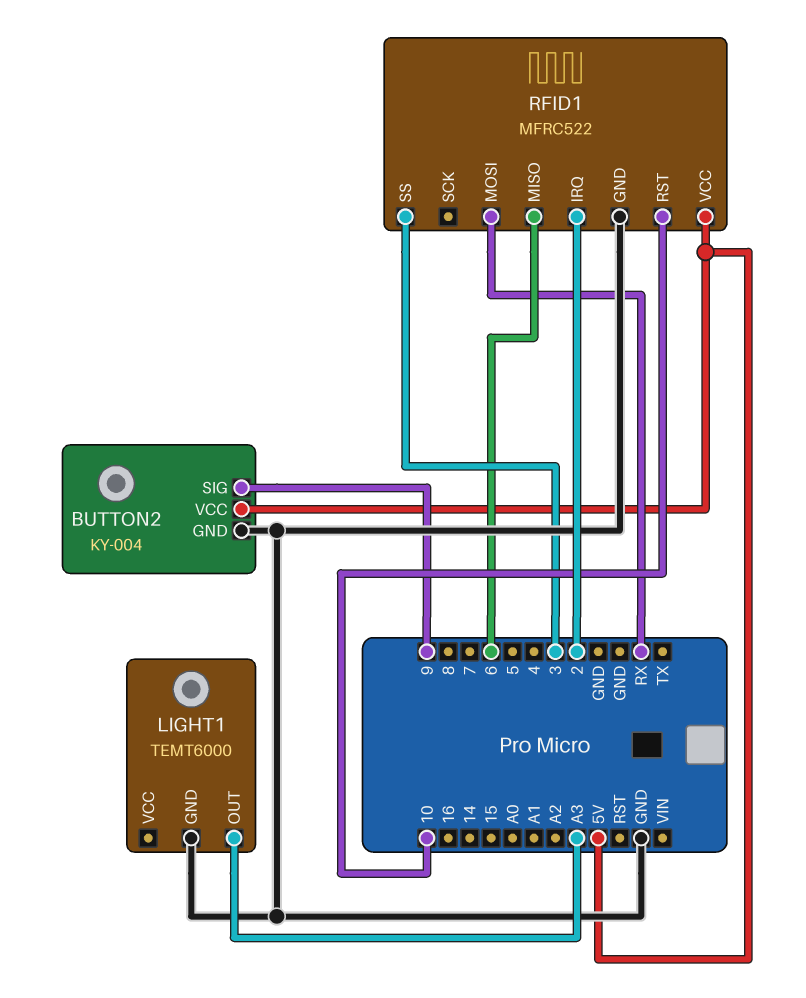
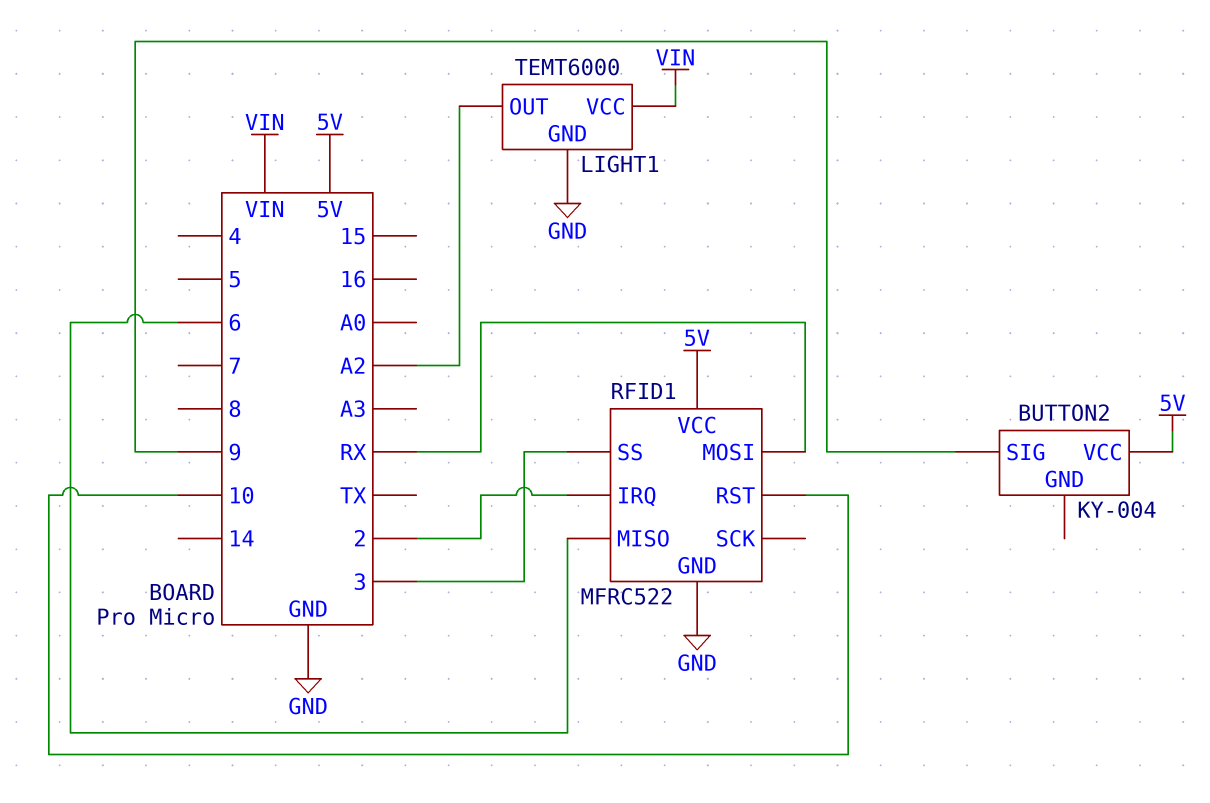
BUTTON2 pin GND: GND -> none
LIGHT1 pin OUT: A3 -> A2
LIGHT1 pin VCC: none -> VIN

